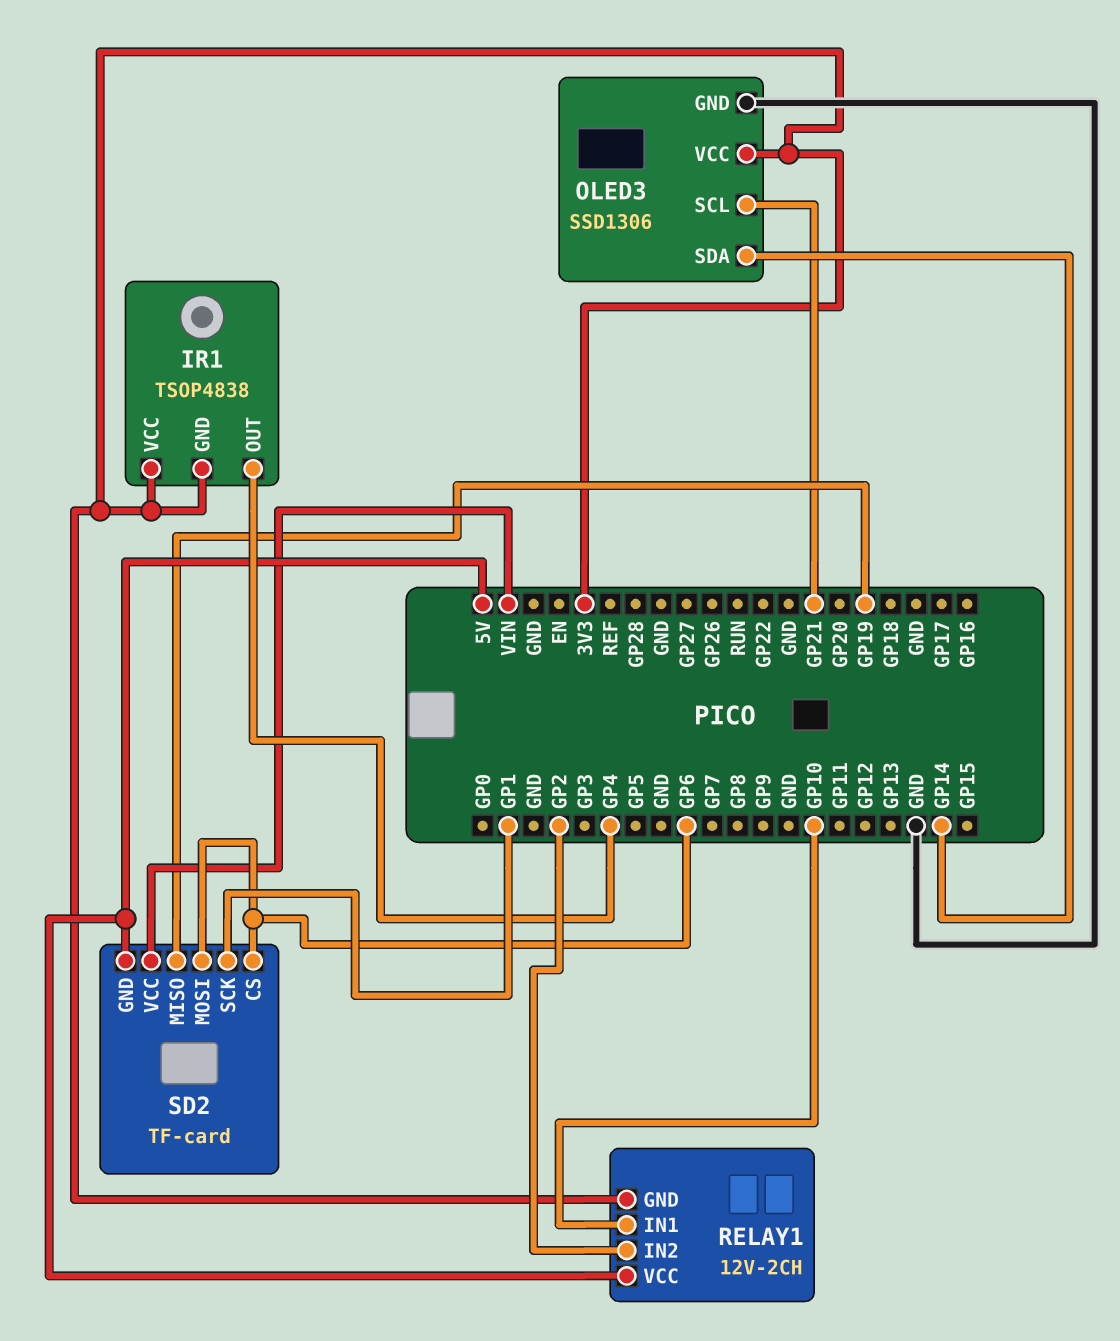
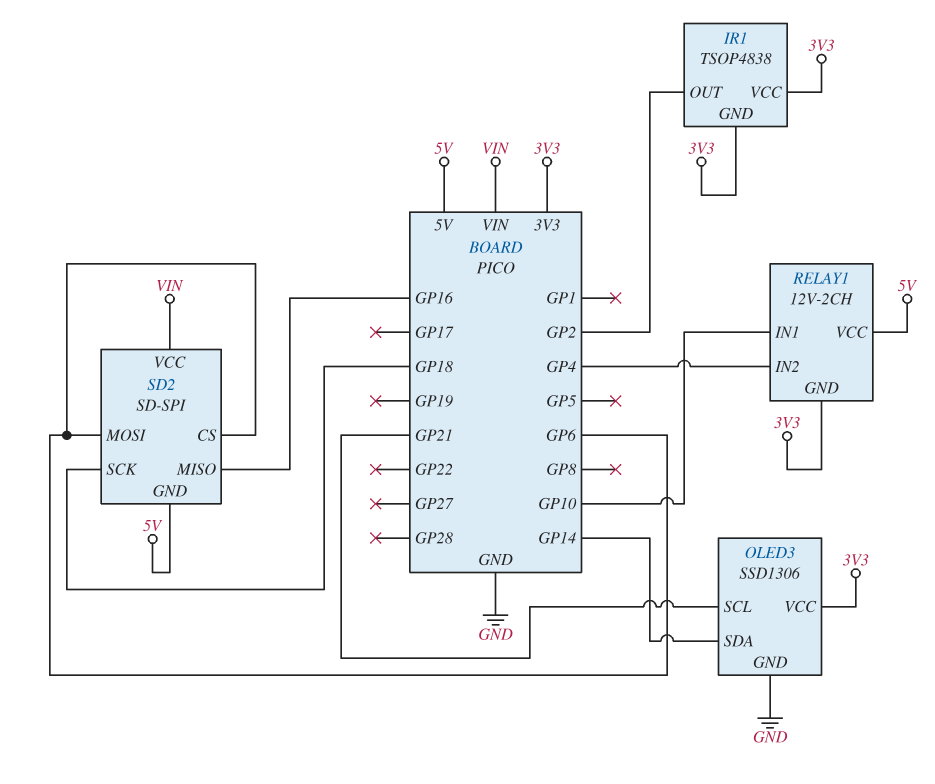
IR1 pin OUT: GP4 -> GP2
RELAY1 pin IN2: GP2 -> GP4
SD2: TF-card -> SD-SPI
SD2 pin MISO: GP19 -> GP16
SD2 pin SCK: GP1 -> GP18

